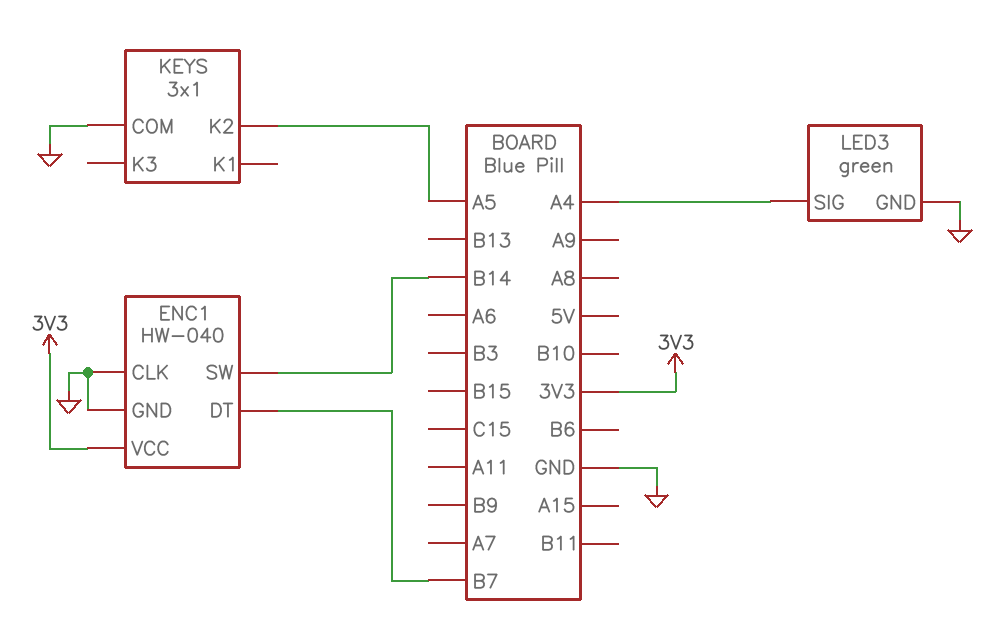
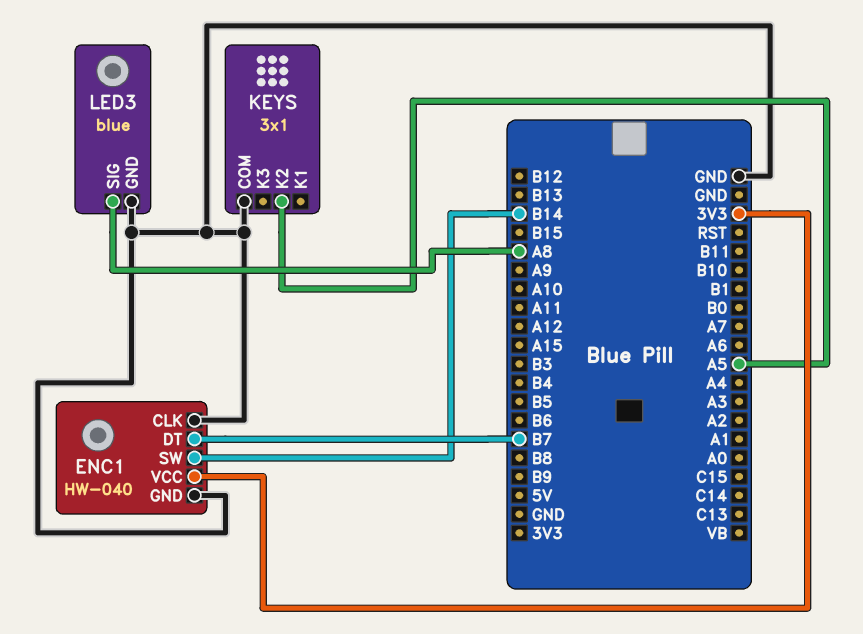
LED3: green -> blue
LED3 pin SIG: A4 -> A8

